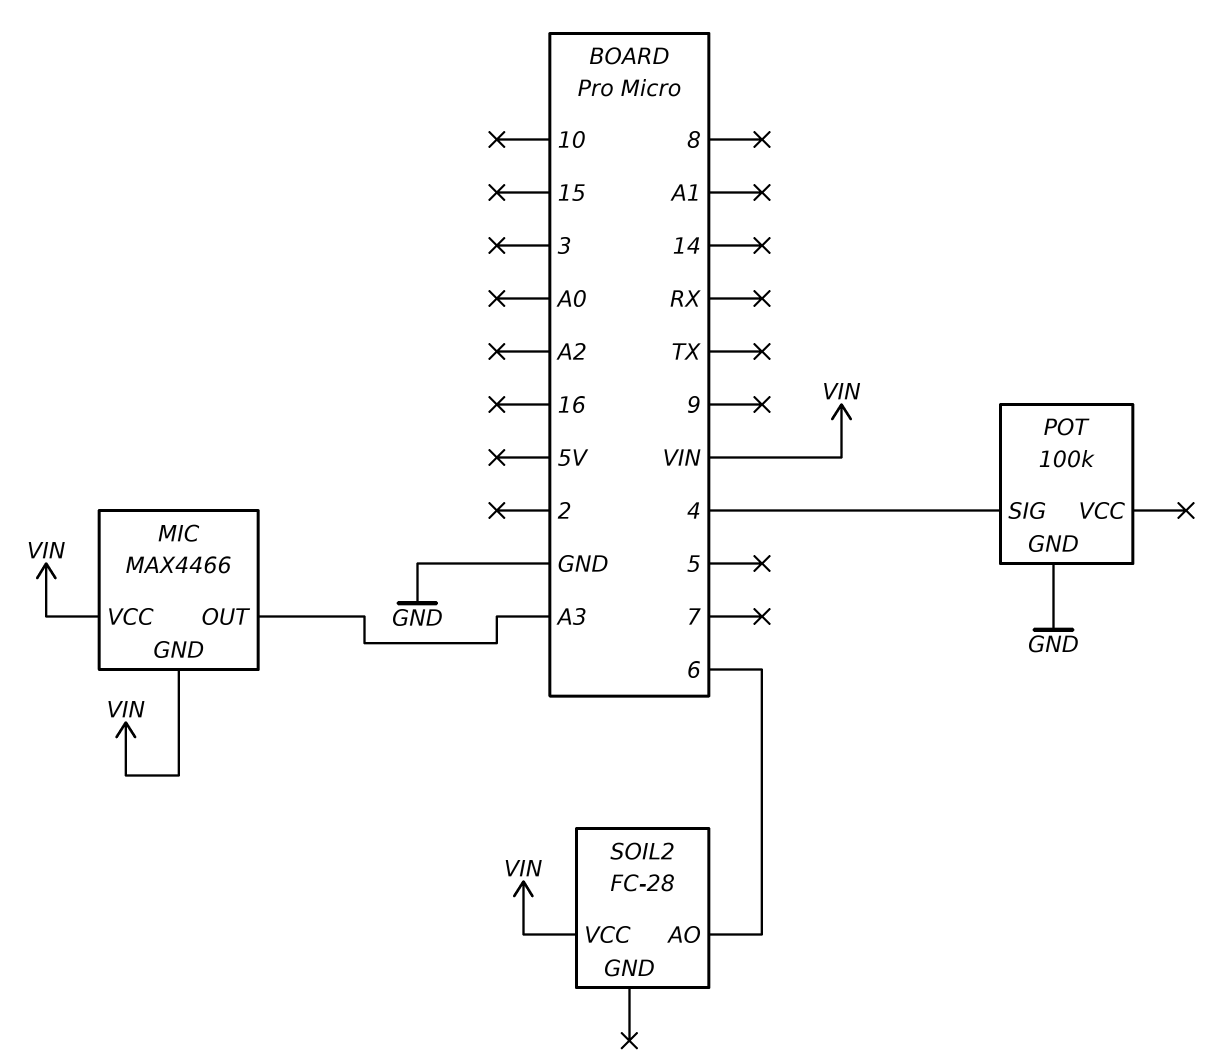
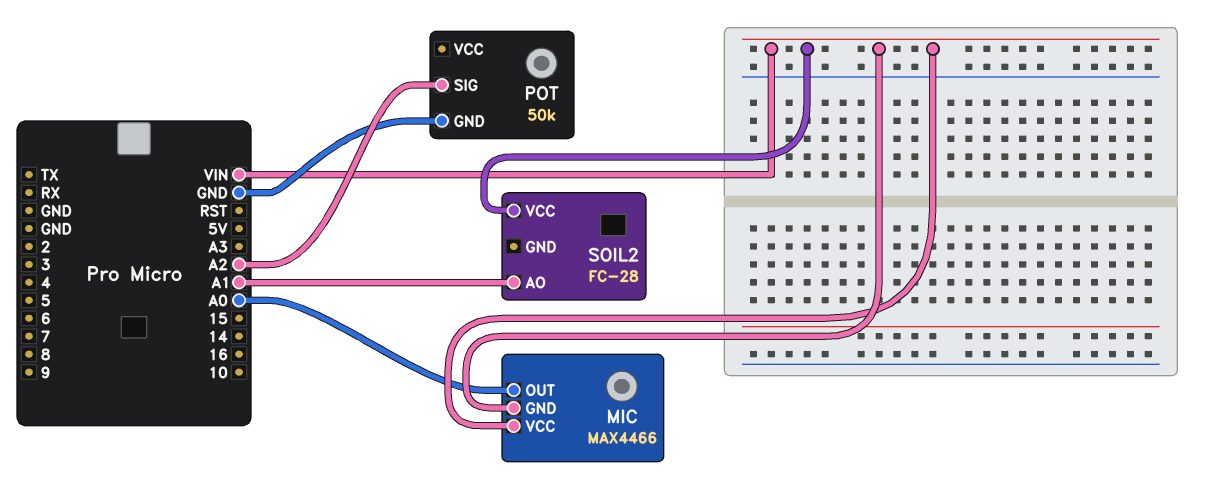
MIC pin OUT: A3 -> A0
POT: 100k -> 50k
POT pin SIG: 4 -> A2
SOIL2 pin AO: 6 -> A1

